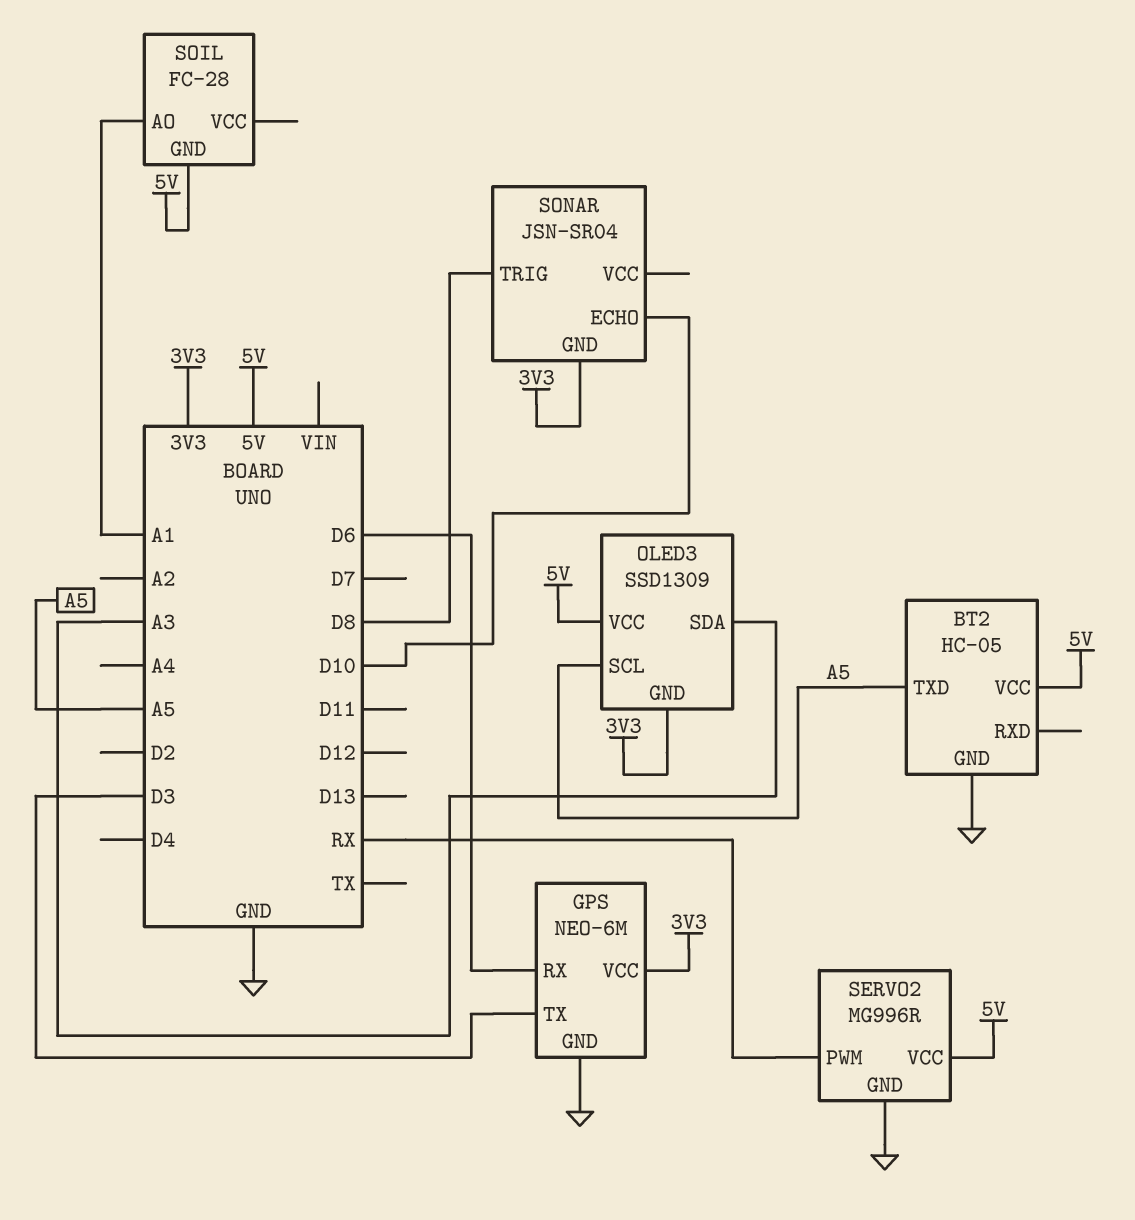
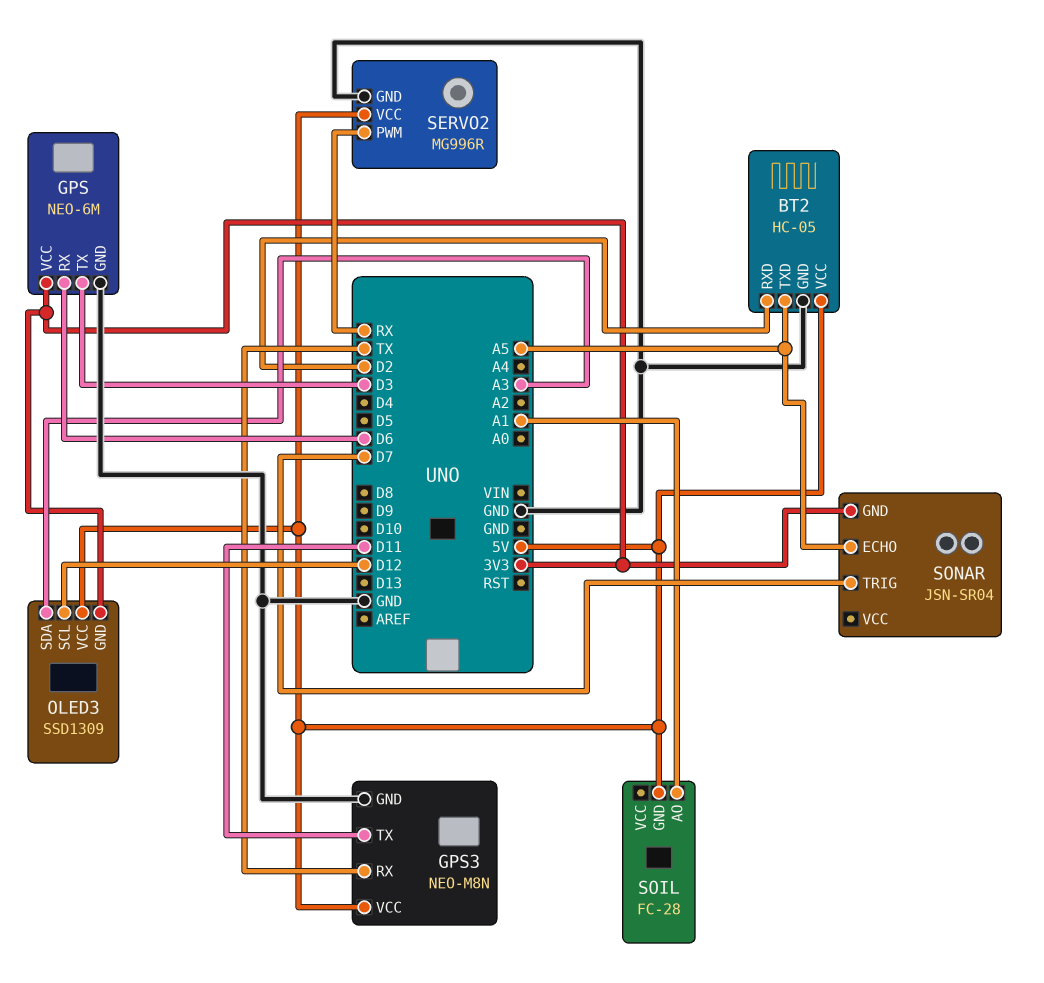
BT2 pin RXD: none -> D2
GPS3: none -> NEO-M8N
GPS3 pin GND: none -> GND
GPS3 pin RX: none -> TX
GPS3 pin TX: none -> D11
GPS3 pin VCC: none -> 5V
OLED3 pin SCL: A5 -> D12
SONAR pin ECHO: D10 -> A5
SONAR pin TRIG: D8 -> D7

